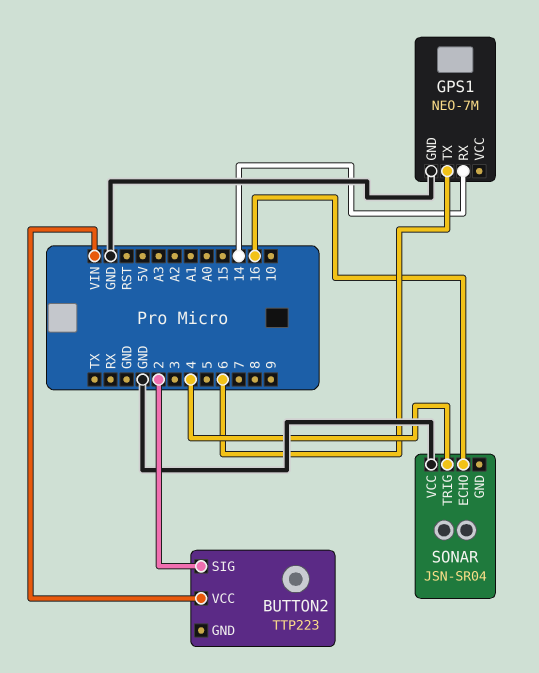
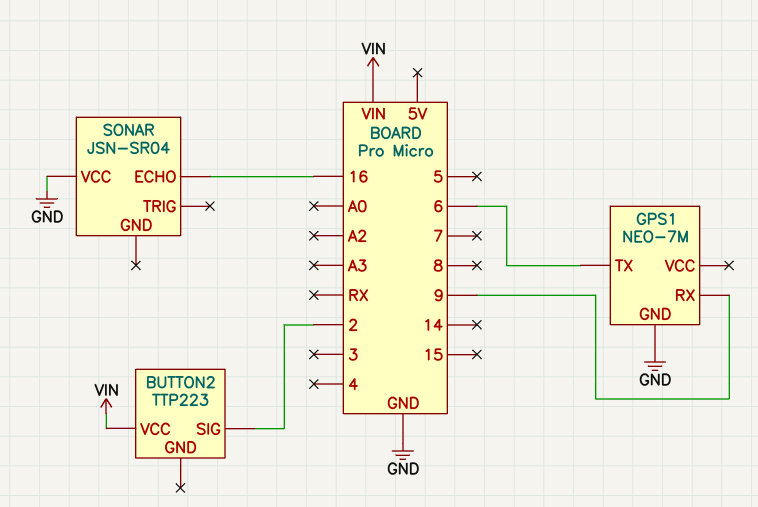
GPS1 pin RX: 14 -> 9
SONAR pin TRIG: 4 -> none

